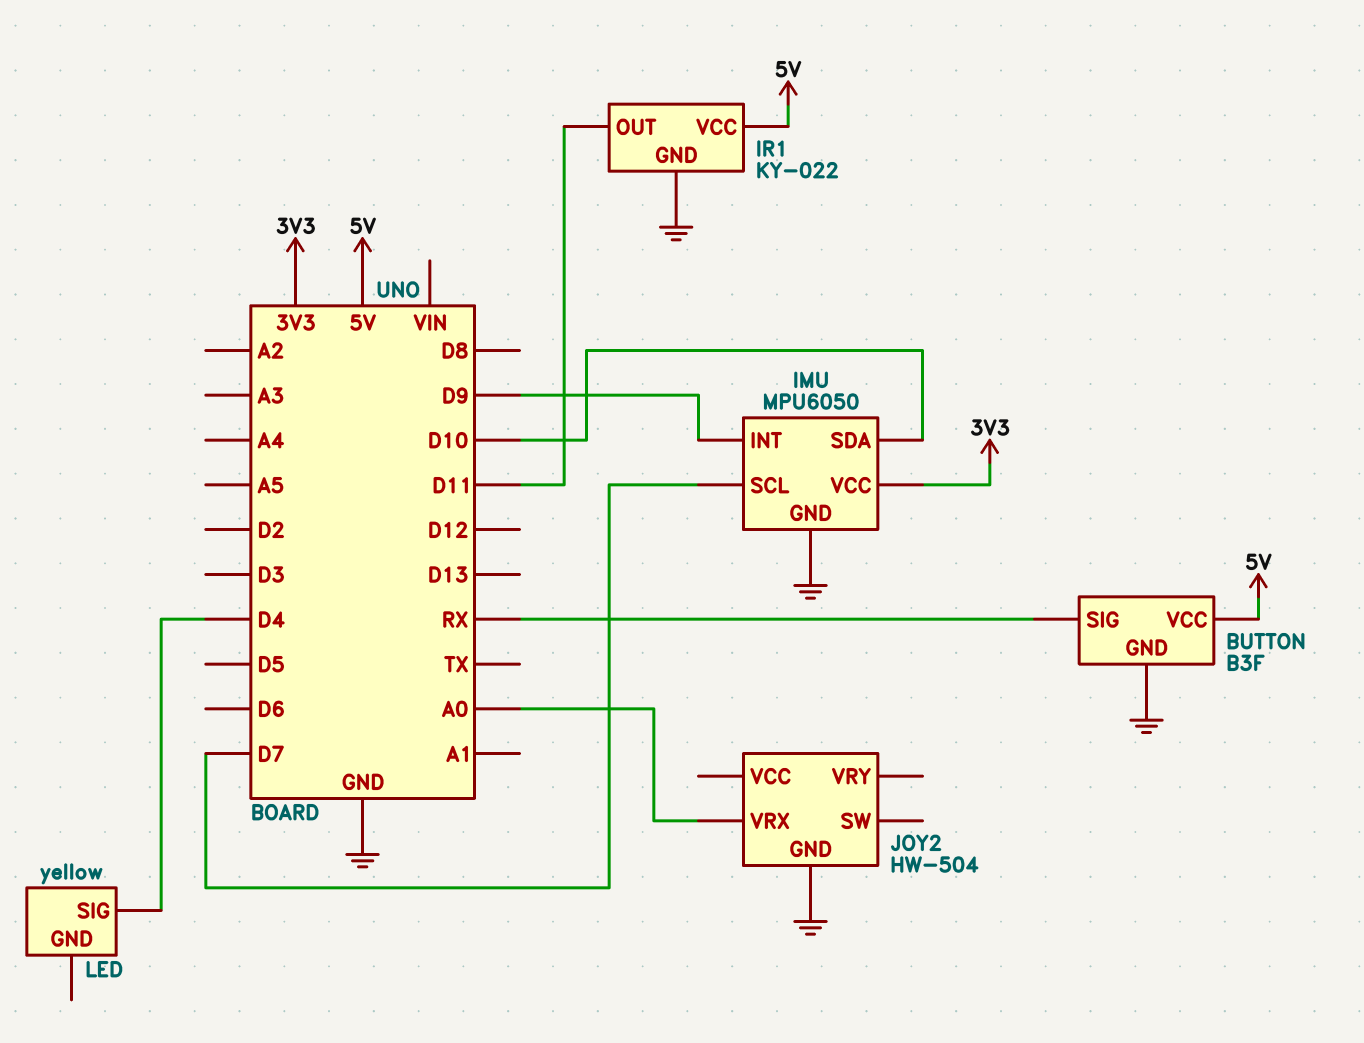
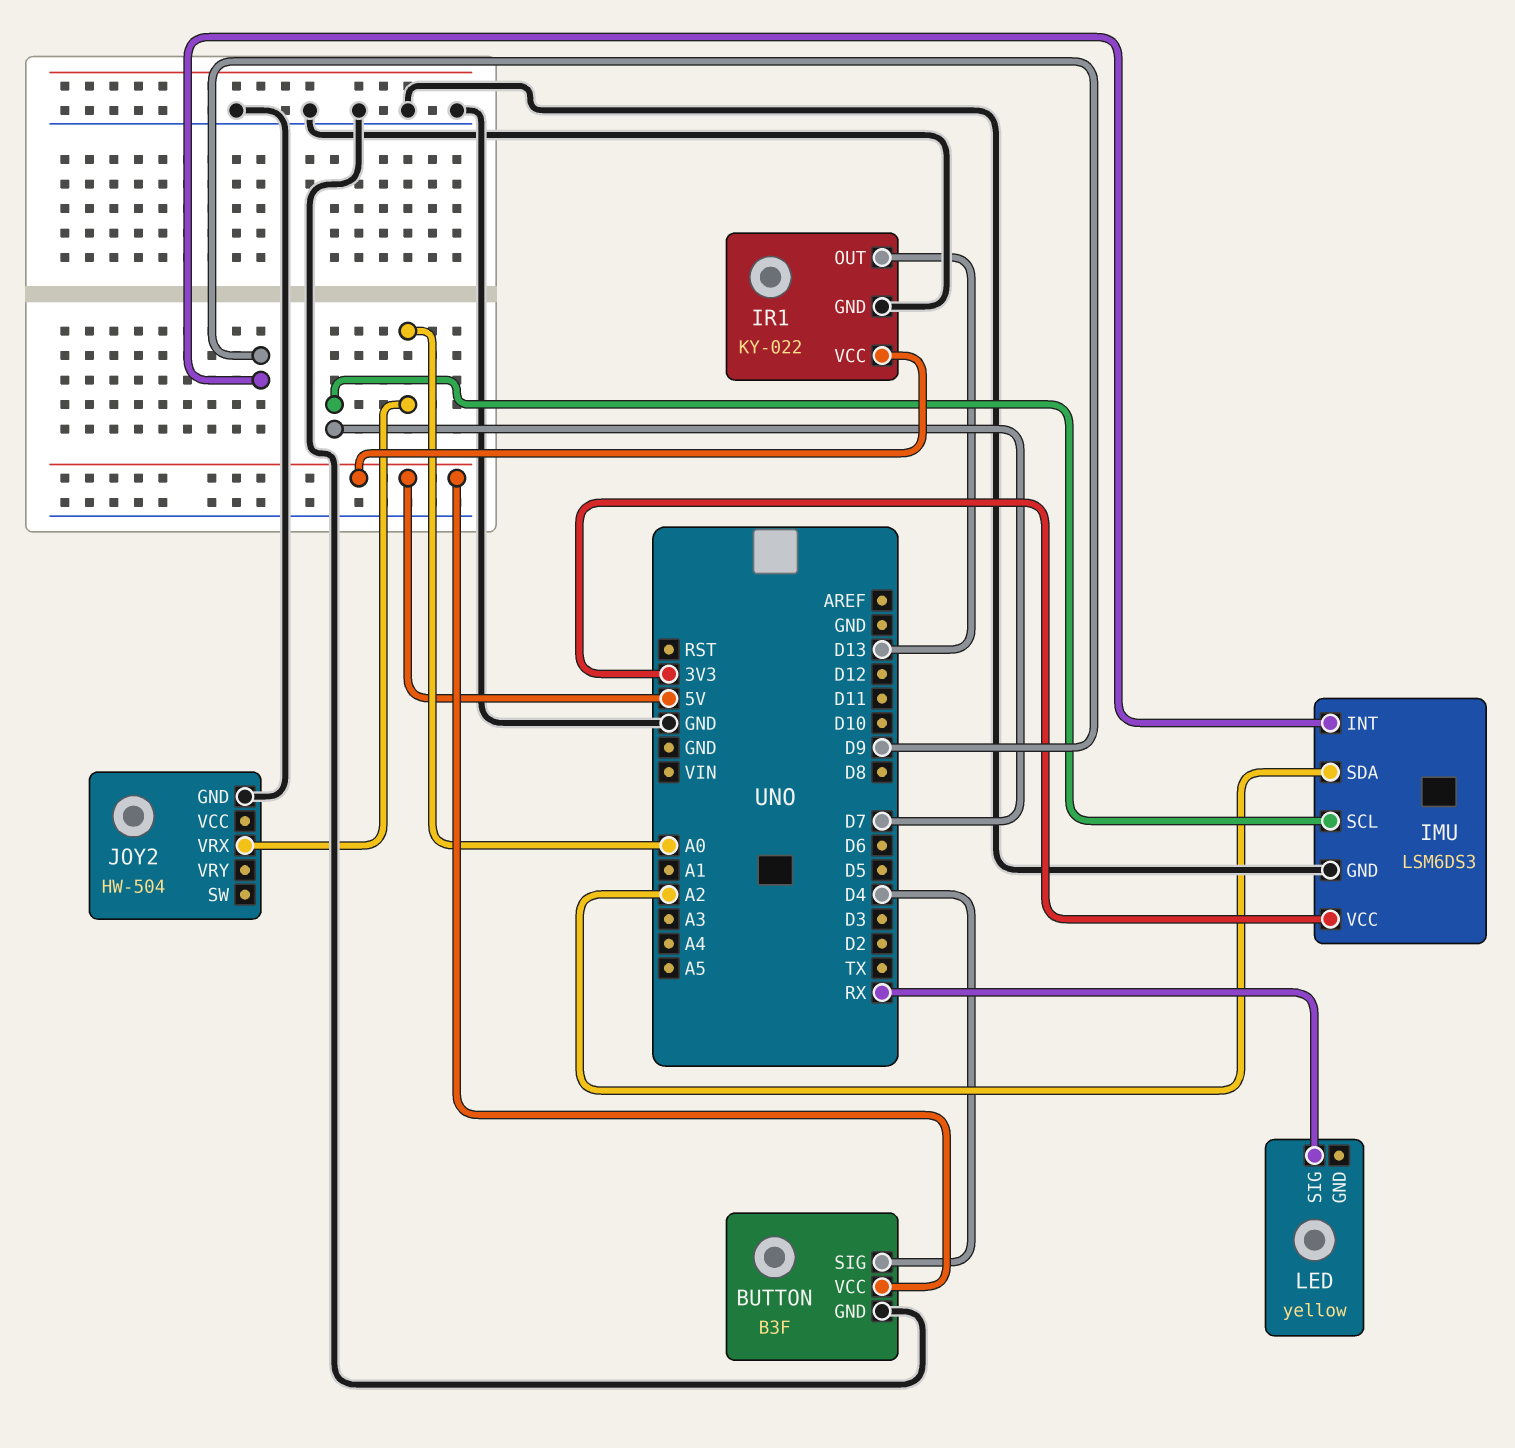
BUTTON pin SIG: RX -> D4
IMU: MPU6050 -> LSM6DS3
IMU pin SDA: D10 -> A2
IR1 pin OUT: D11 -> D13
LED pin SIG: D4 -> RX

